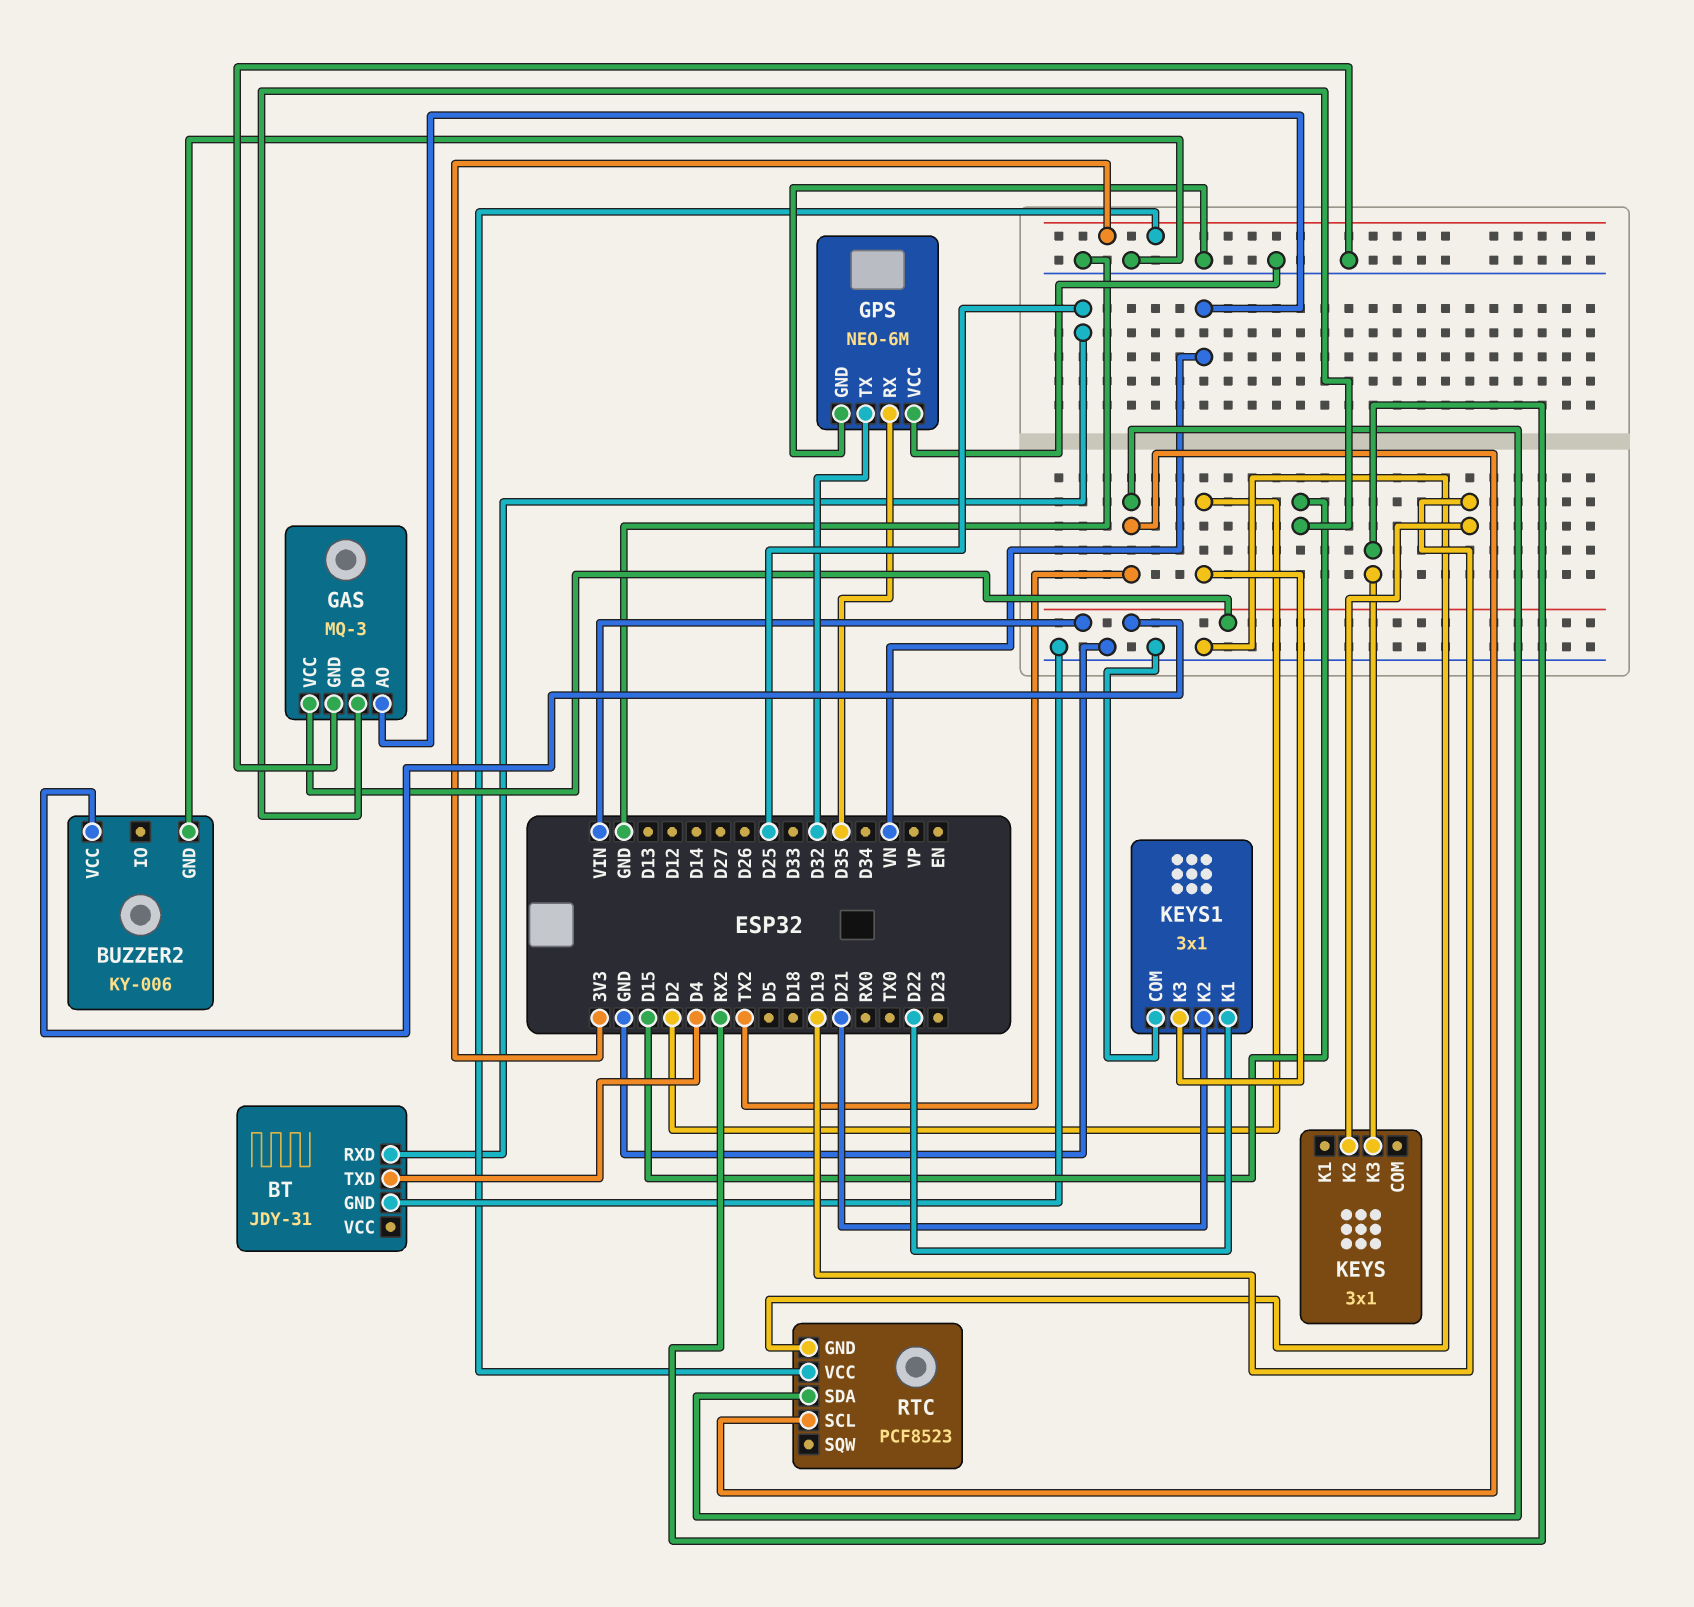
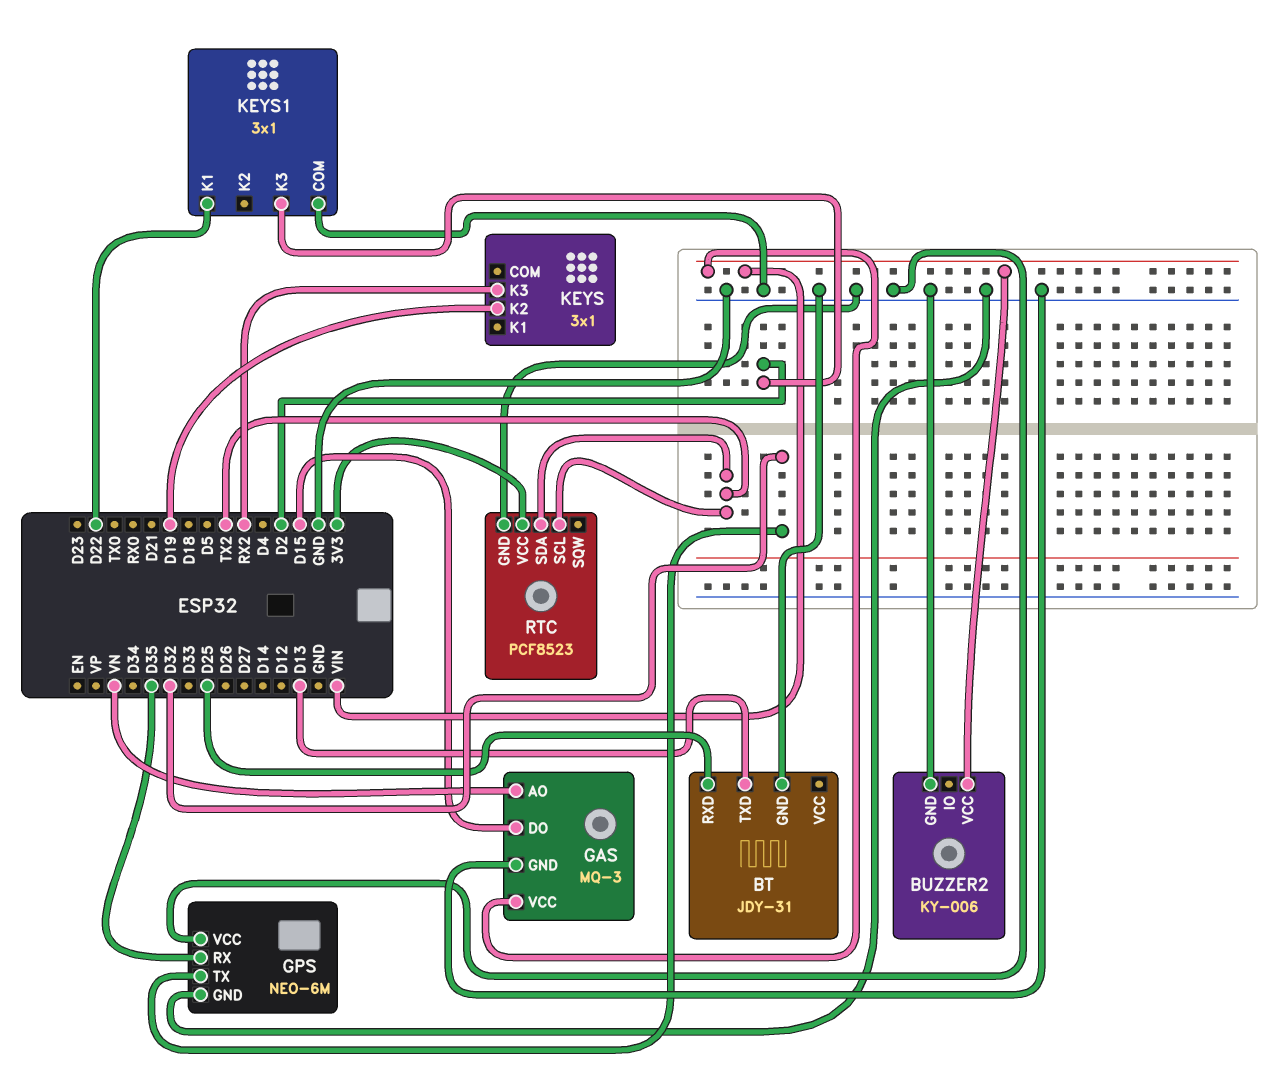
BT pin TXD: D4 -> D13
KEYS1 pin K2: D21 -> none

